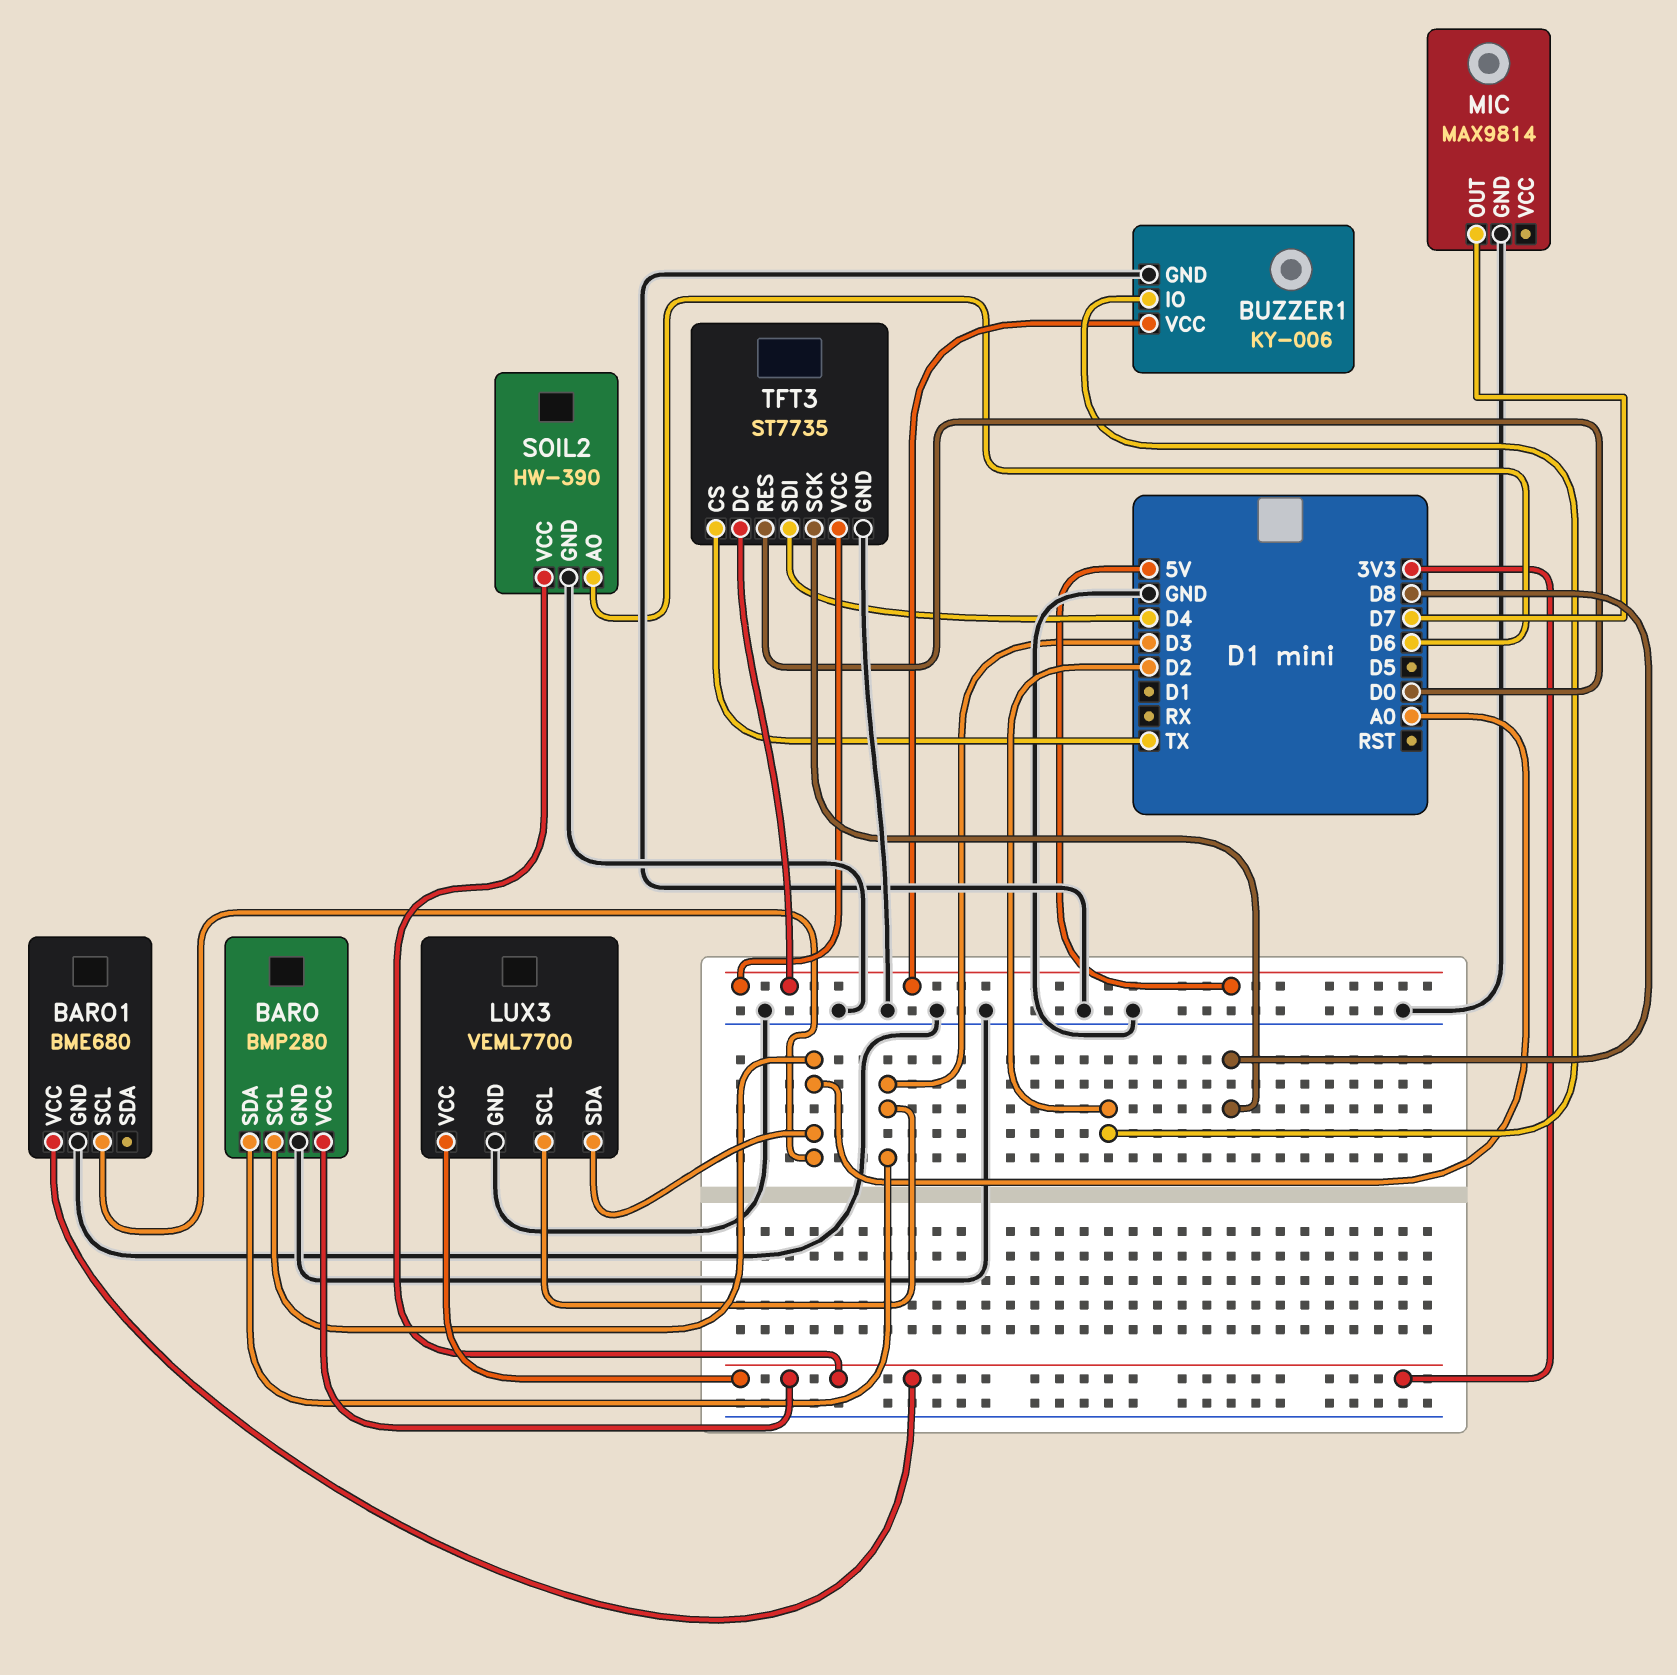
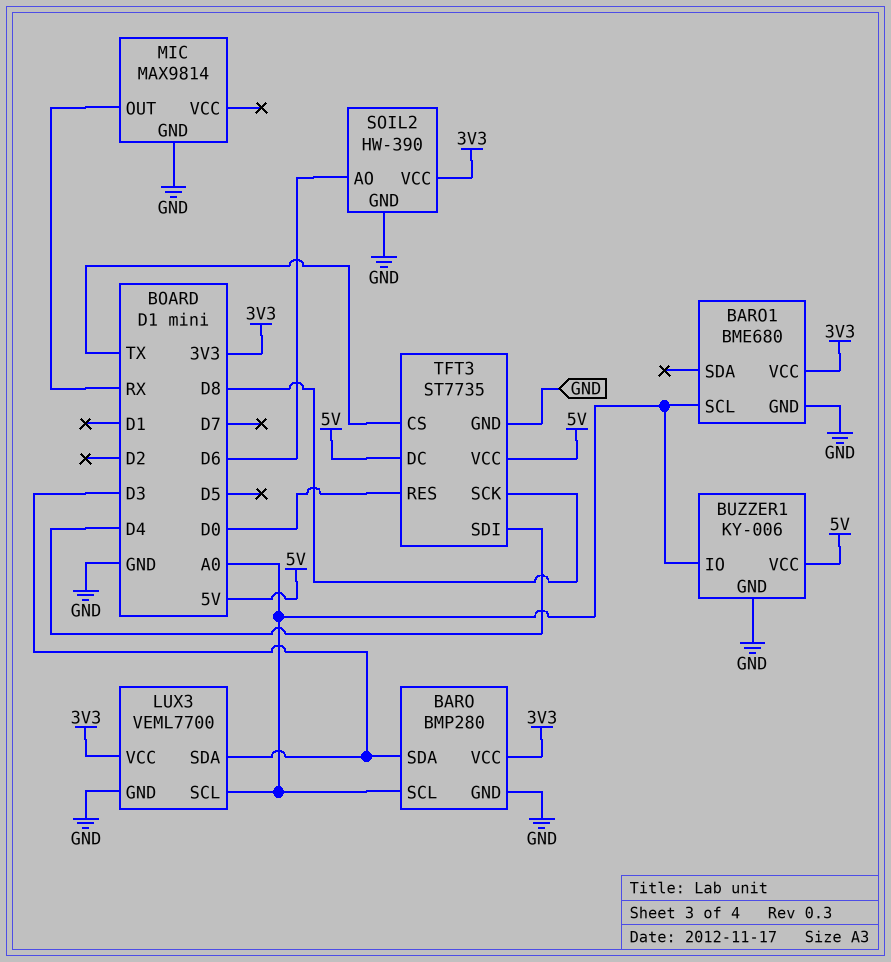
BUZZER1 pin IO: D2 -> A0
LUX3 pin SCL: D3 -> A0
LUX3 pin SDA: A0 -> D3
MIC pin OUT: D7 -> RX

